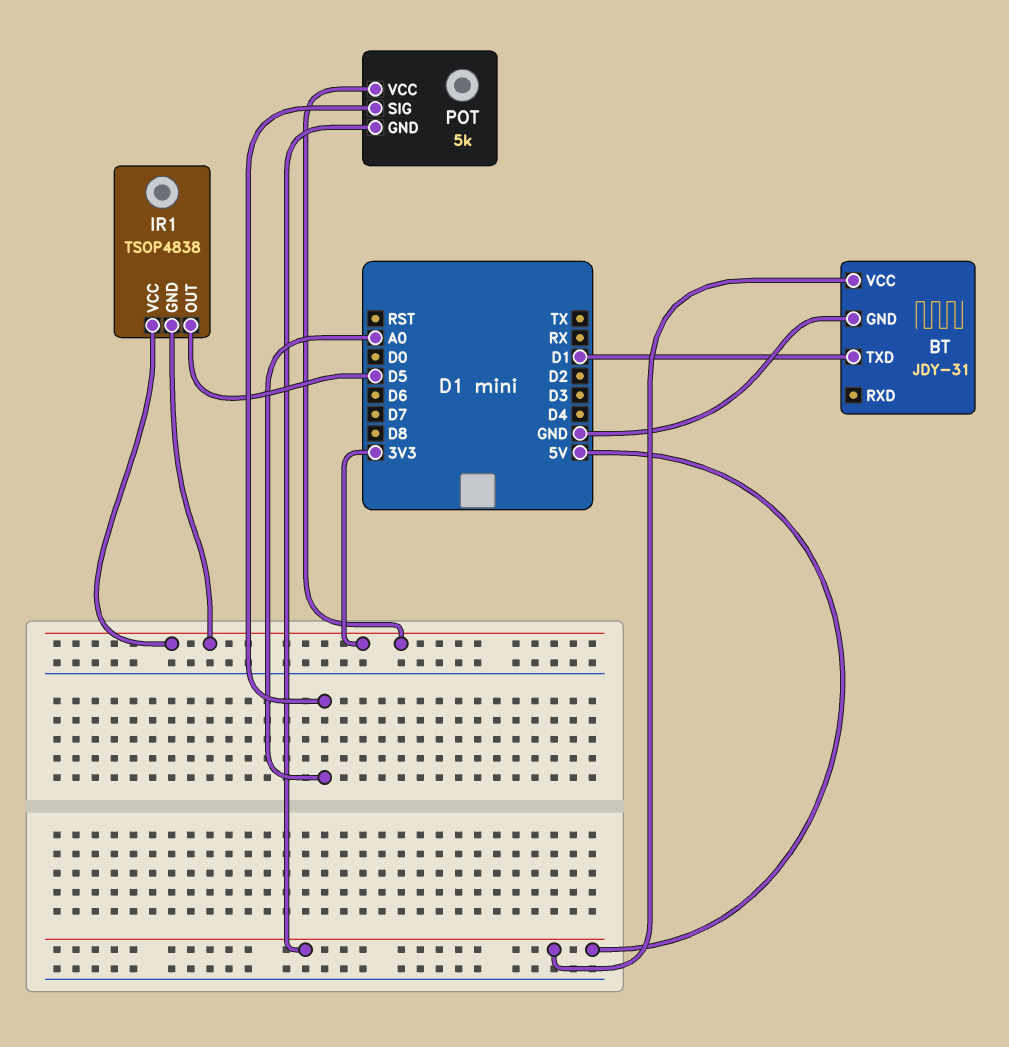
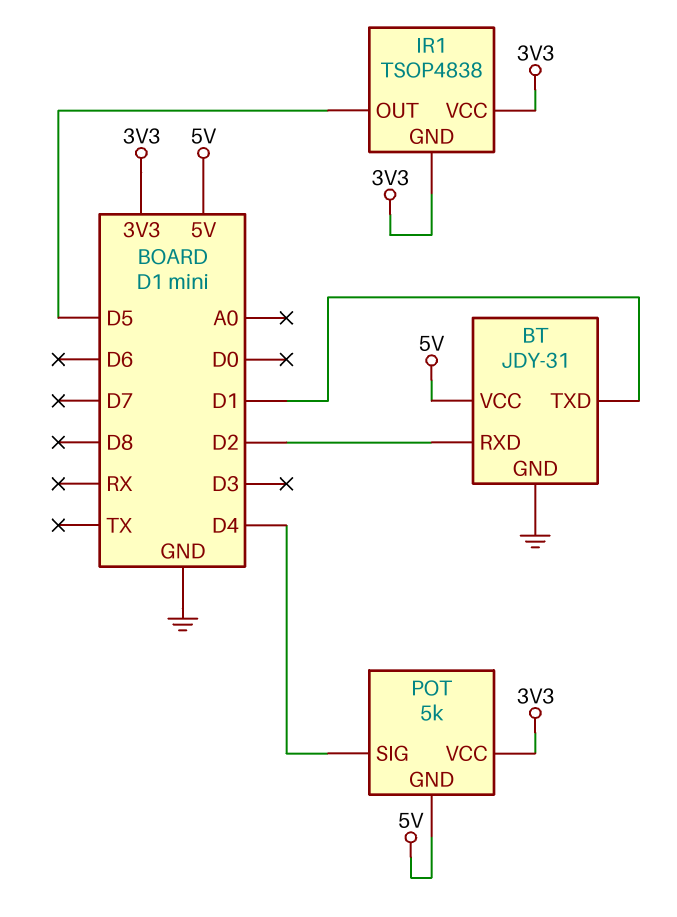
BT pin RXD: none -> D2
POT pin SIG: A0 -> D4

